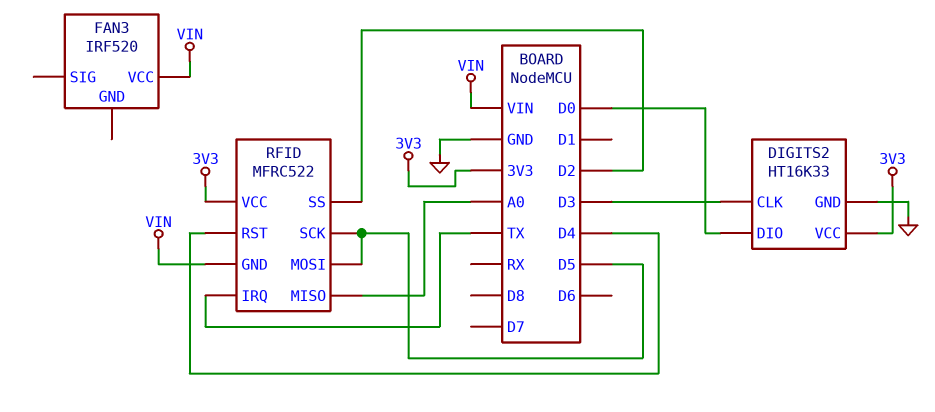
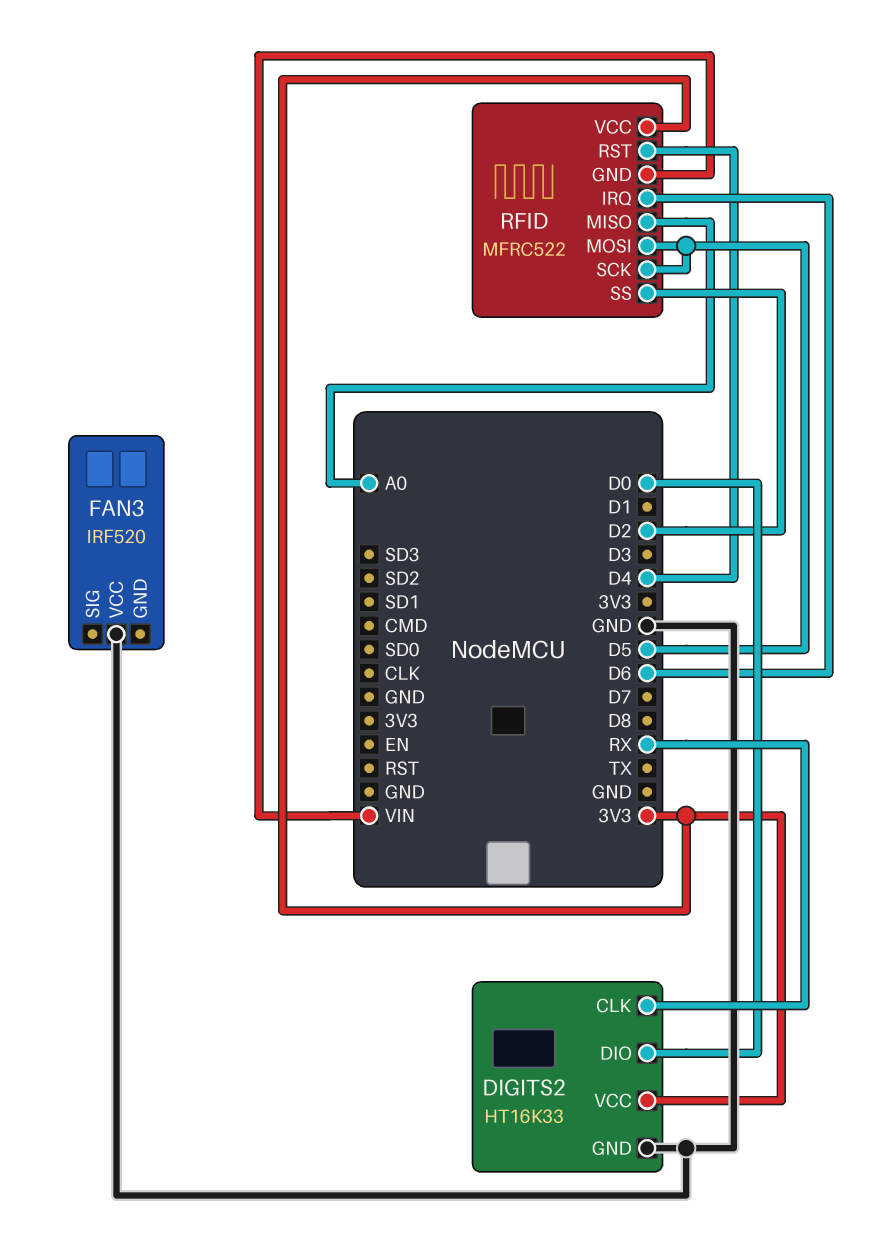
DIGITS2 pin CLK: D3 -> RX
FAN3 pin VCC: VIN -> GND
RFID pin IRQ: TX -> D6

